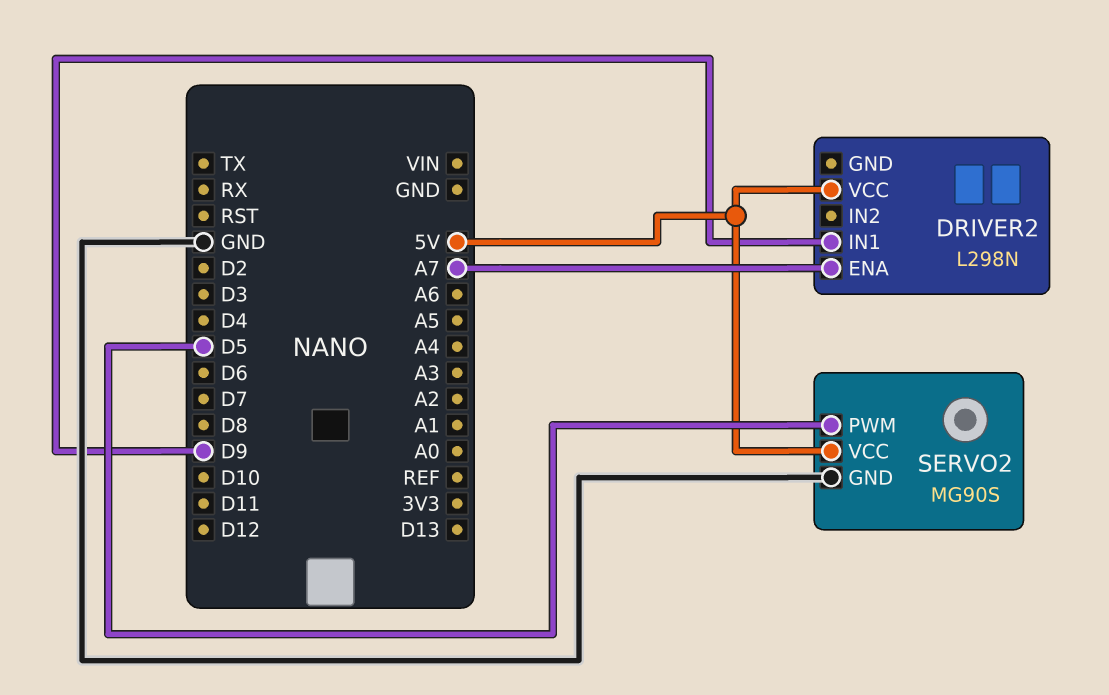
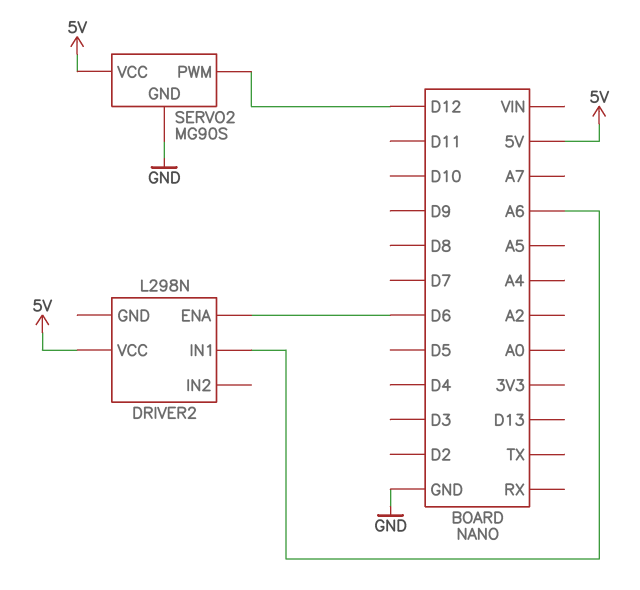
DRIVER2 pin ENA: A7 -> D6
DRIVER2 pin IN1: D9 -> A6
SERVO2 pin PWM: D5 -> D12

